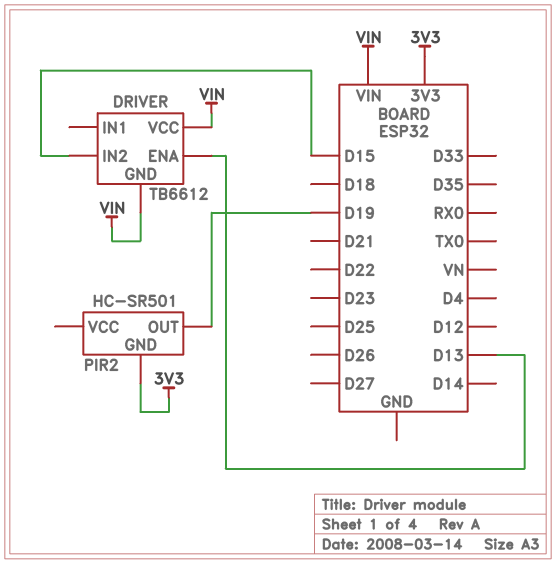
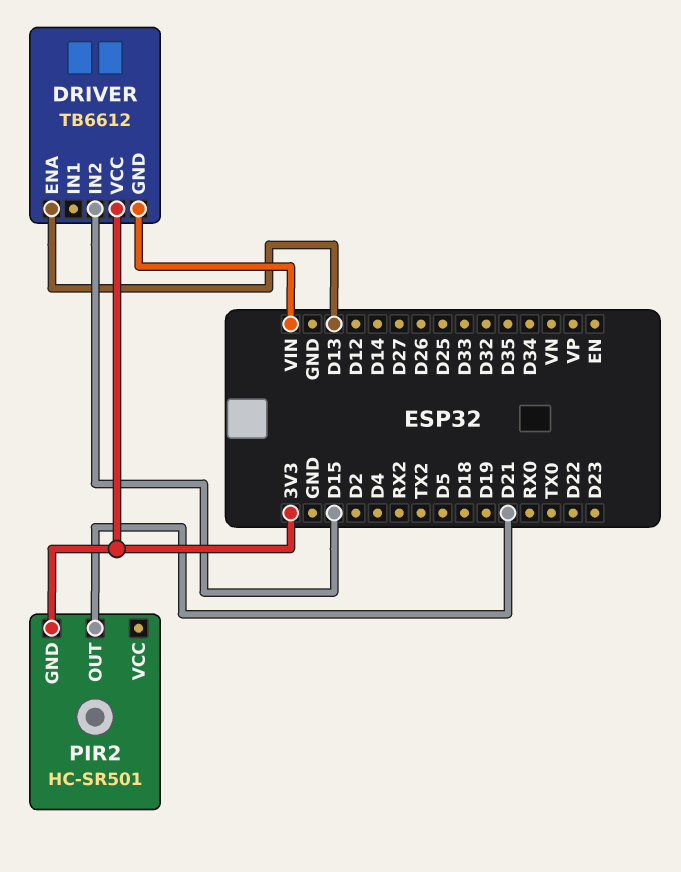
DRIVER pin VCC: VIN -> 3V3
PIR2 pin OUT: D19 -> D21

